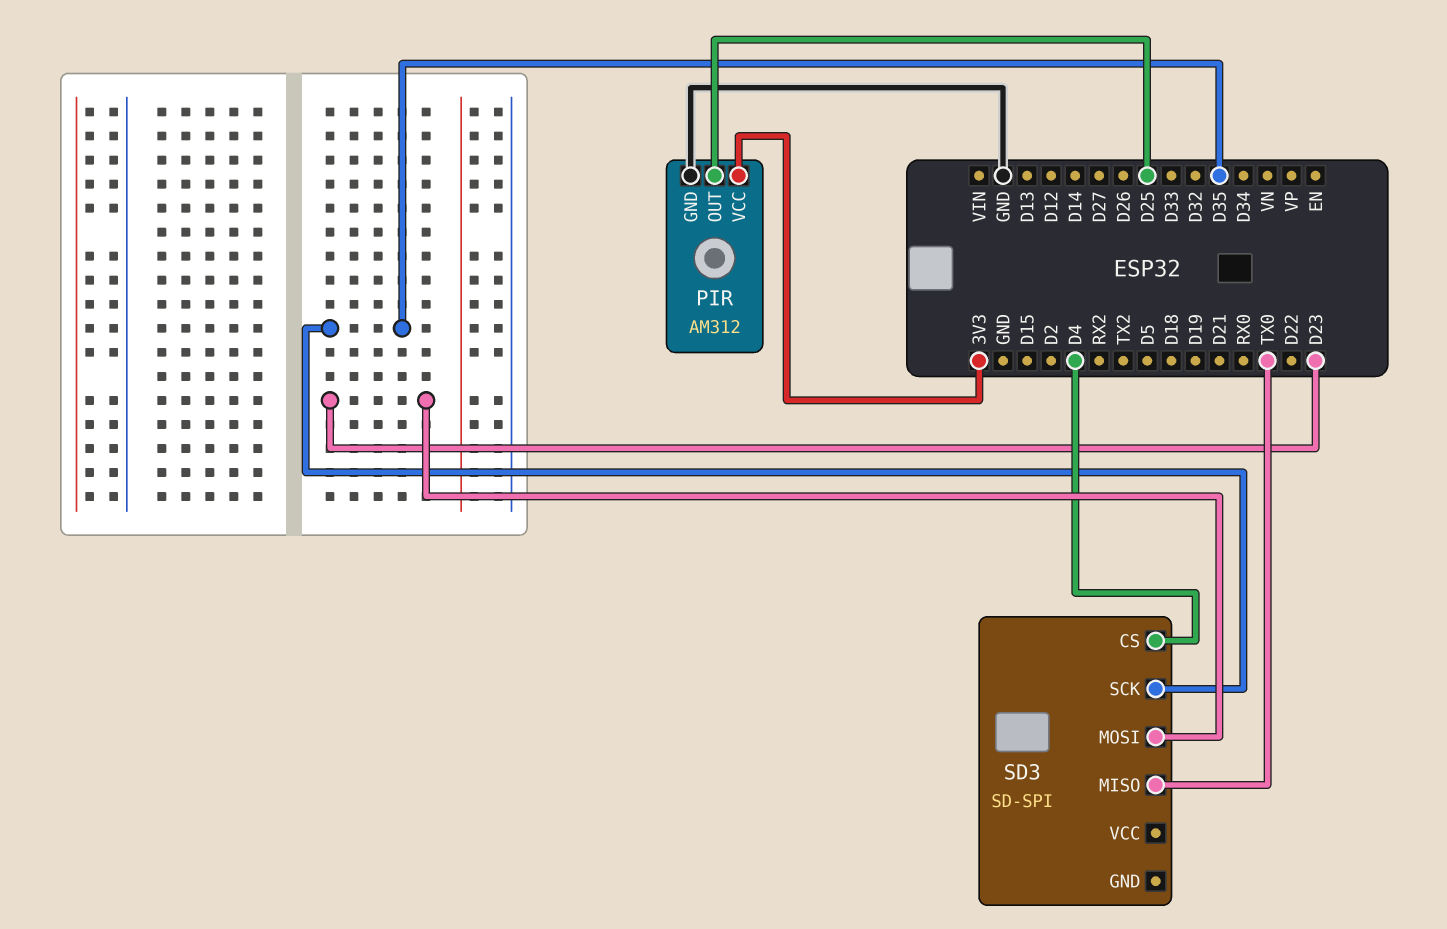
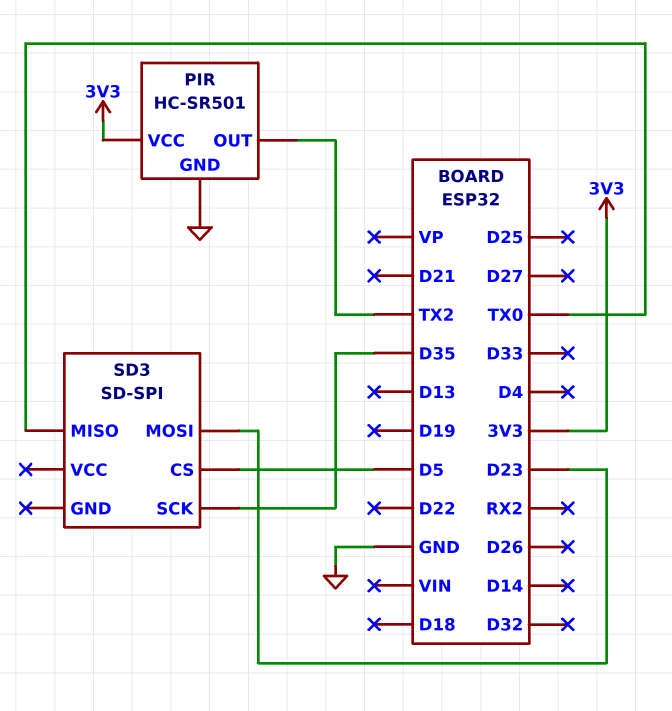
PIR: AM312 -> HC-SR501
PIR pin OUT: D25 -> TX2
SD3 pin CS: D4 -> D5

